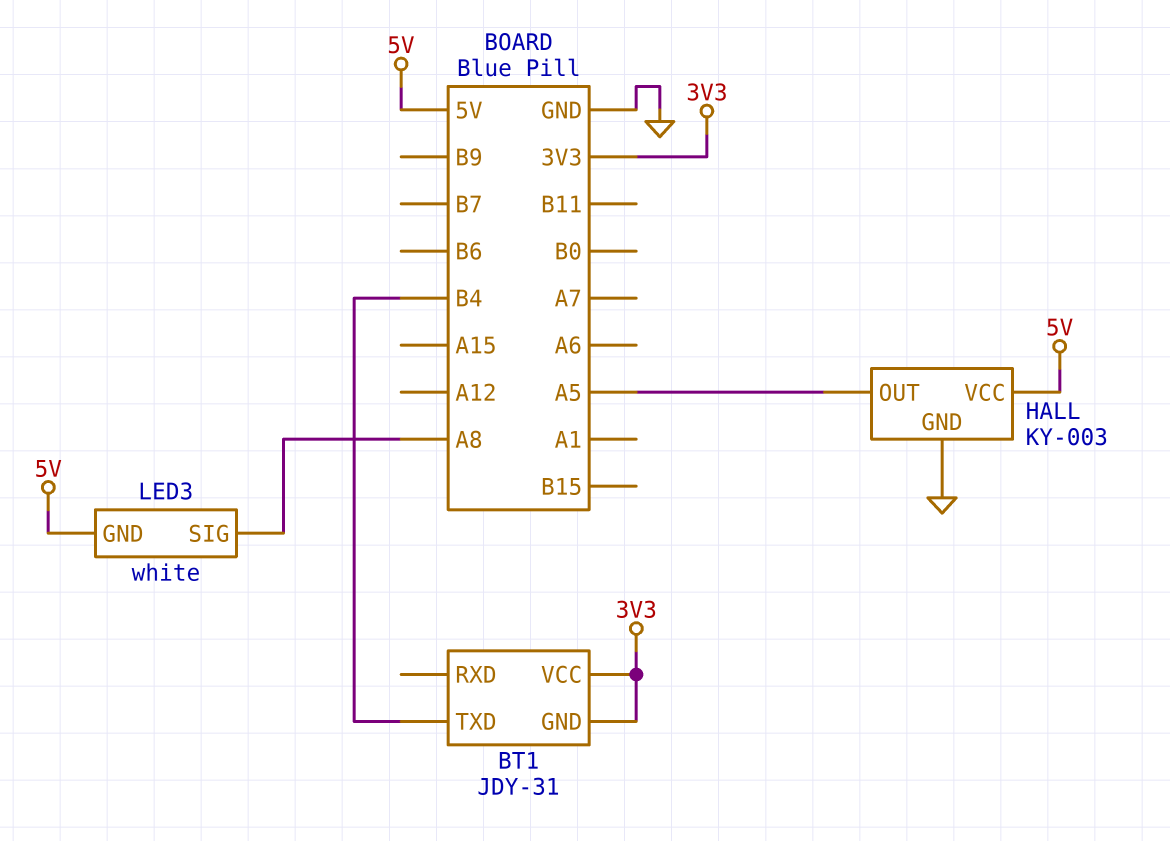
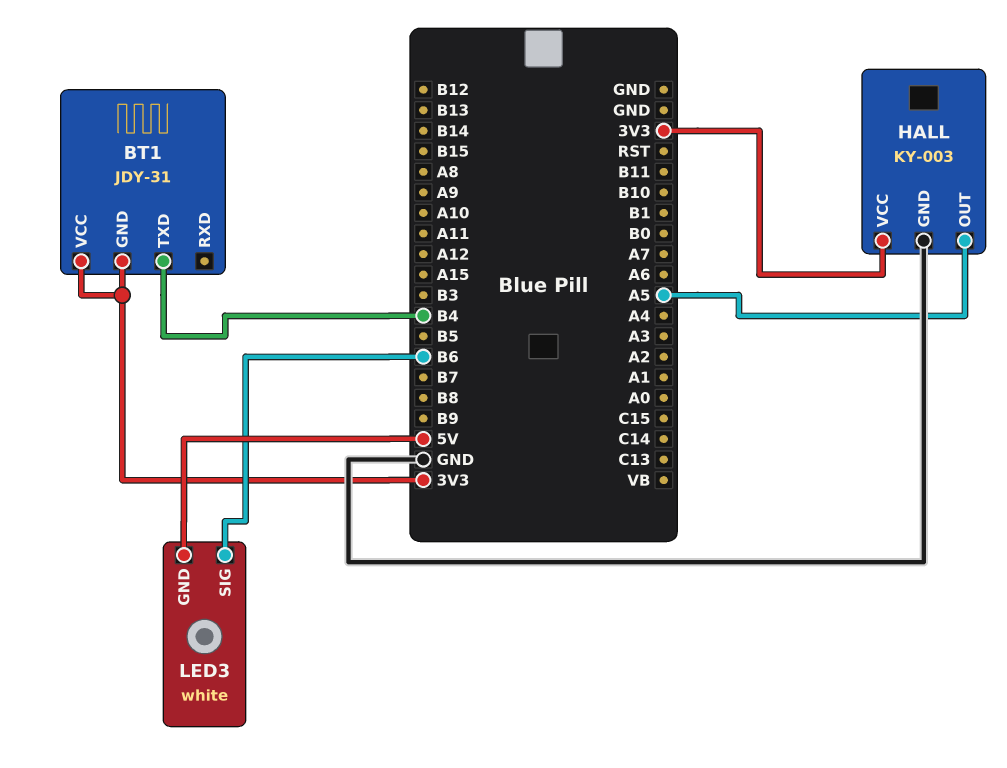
HALL pin VCC: 5V -> 3V3
LED3 pin SIG: A8 -> B6

